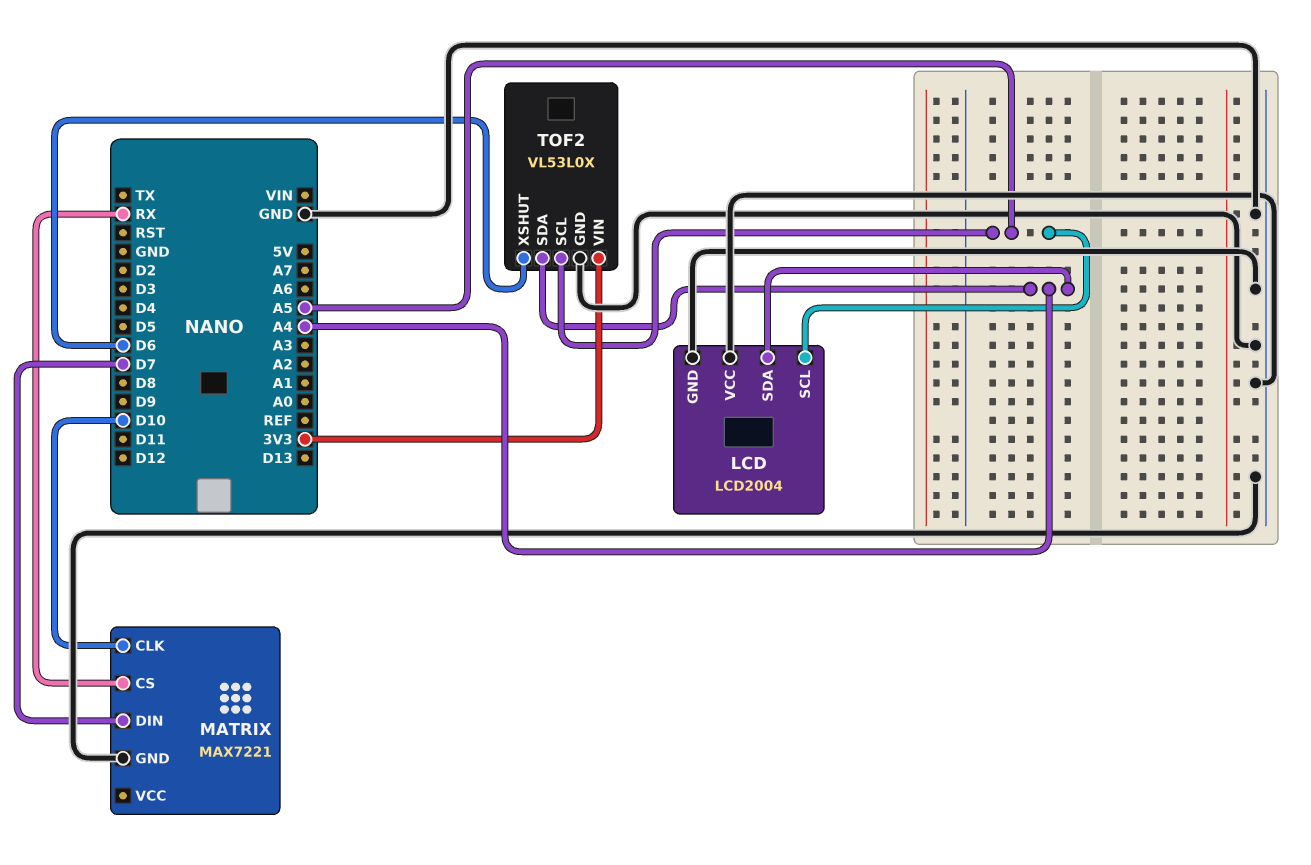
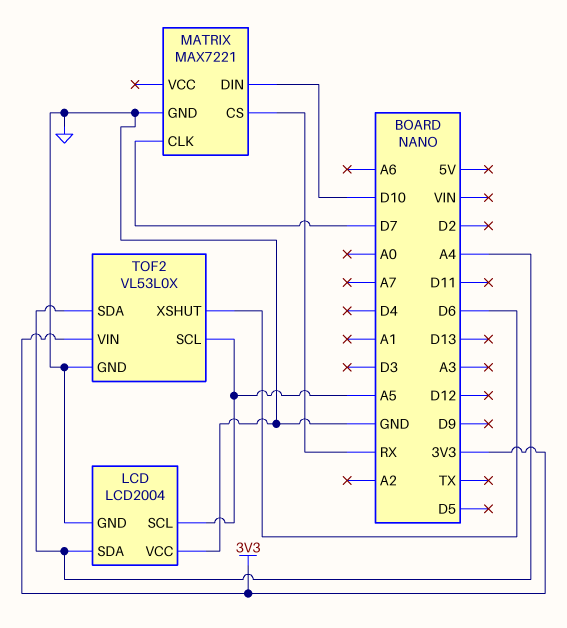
MATRIX pin CLK: D10 -> D7
MATRIX pin DIN: D7 -> D10

